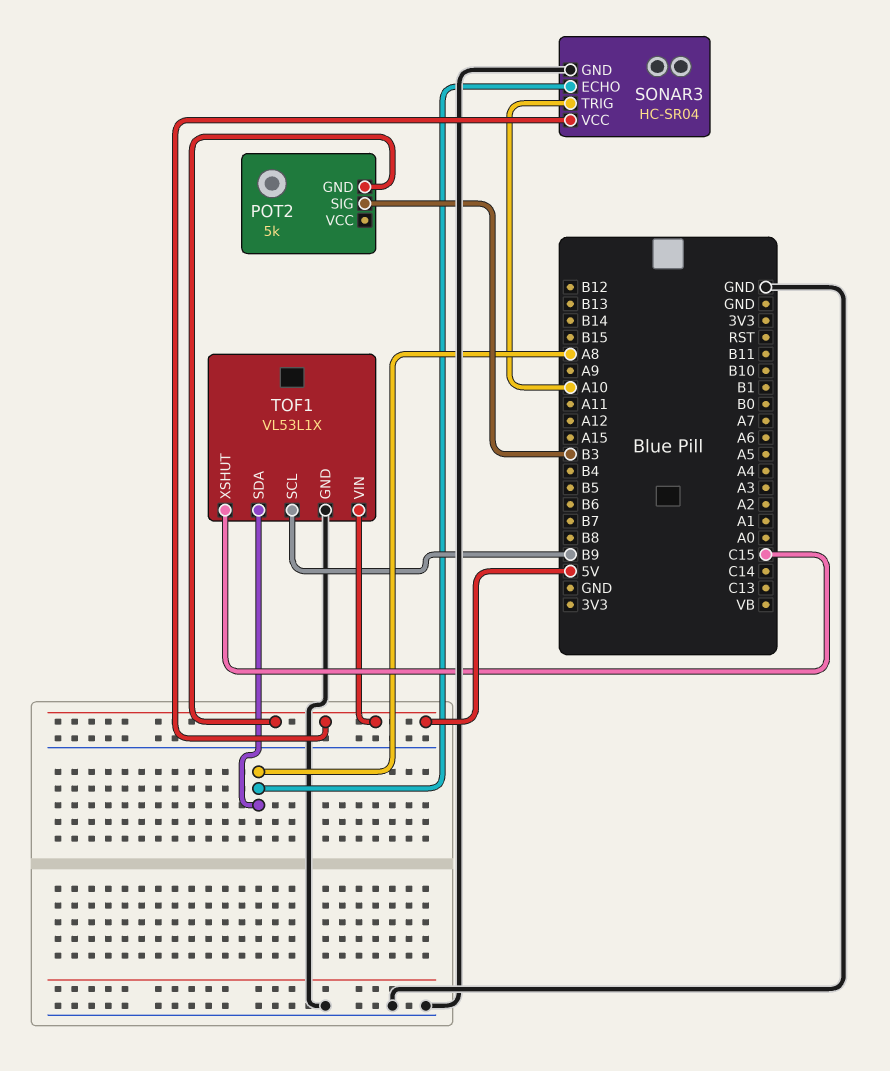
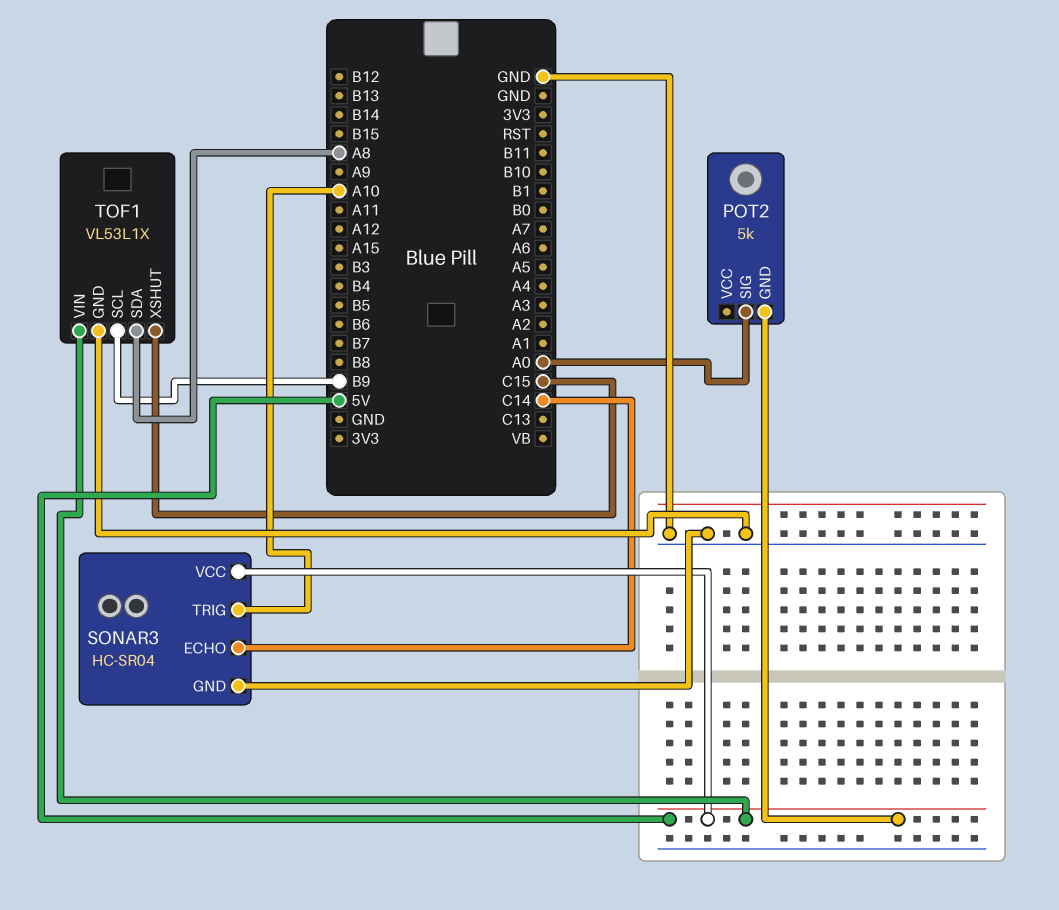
POT2 pin SIG: B3 -> A0
SONAR3 pin ECHO: A8 -> C14

